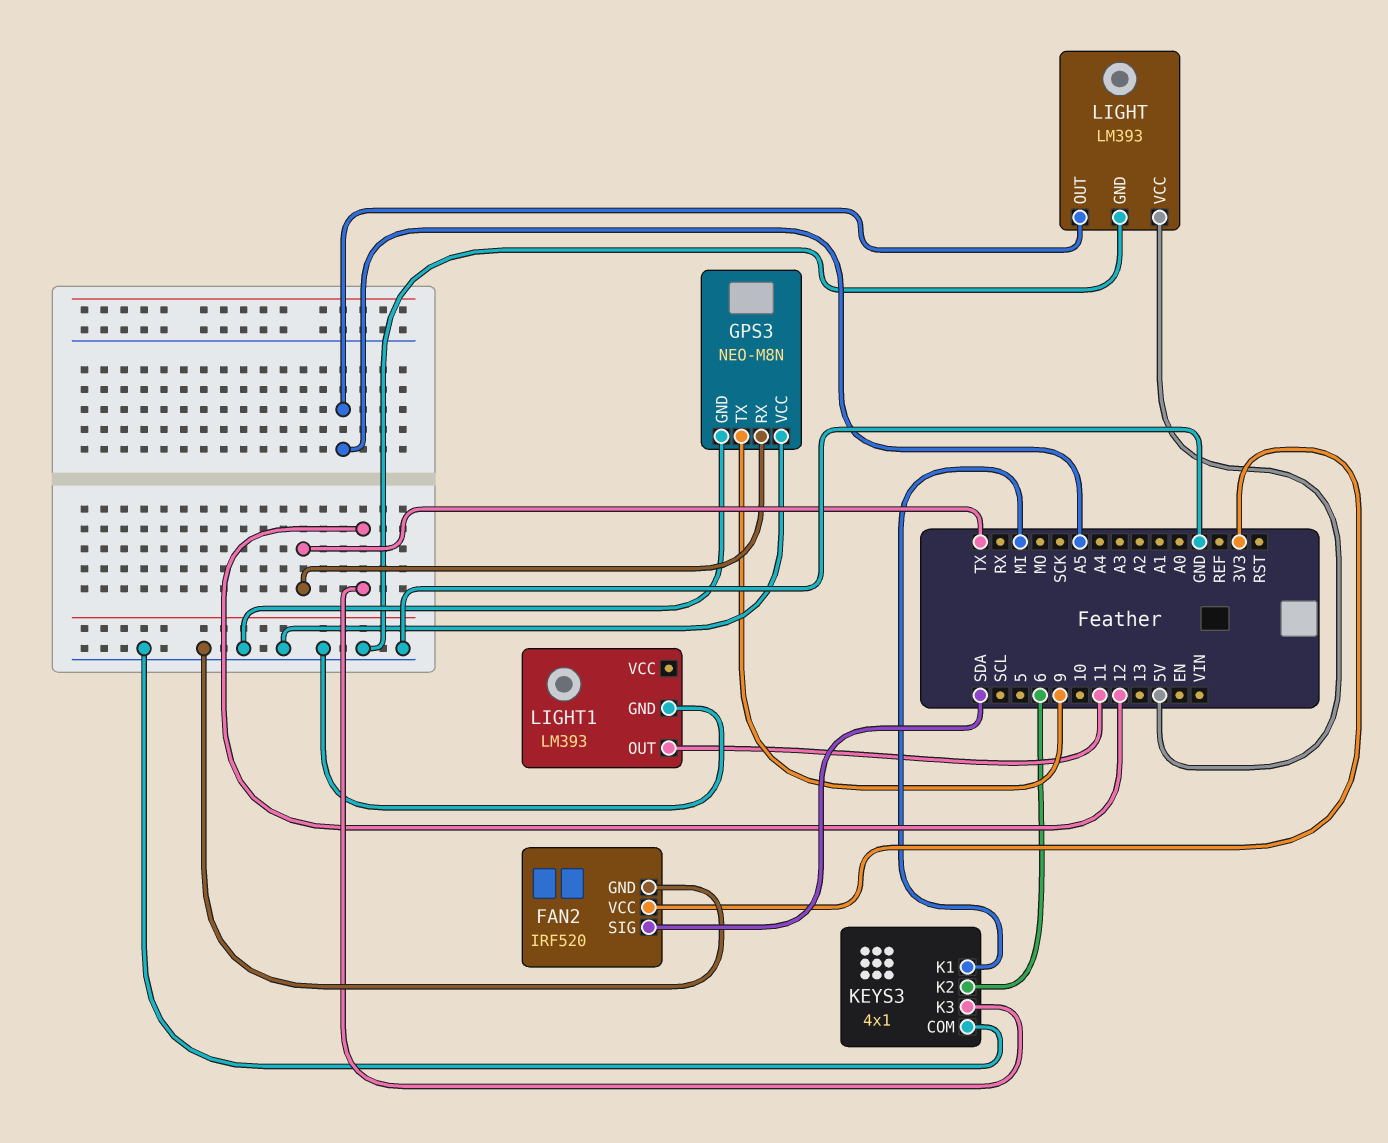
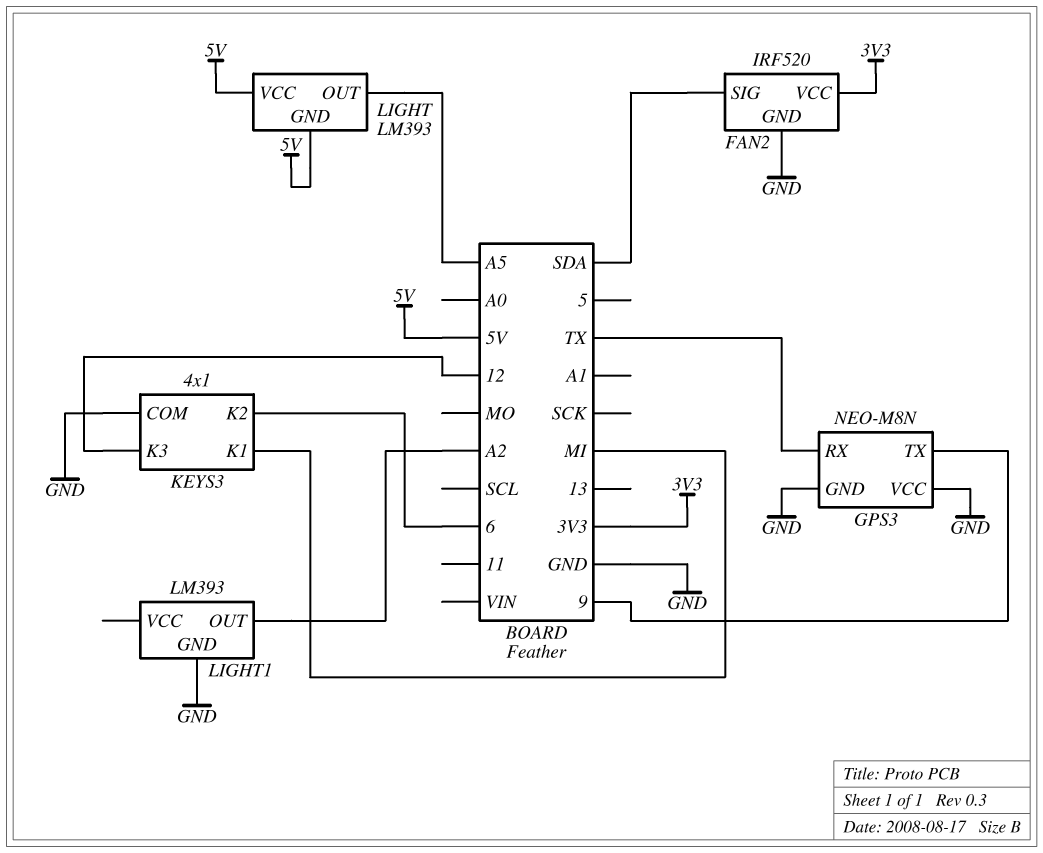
LIGHT pin GND: GND -> 5V
LIGHT1 pin OUT: 11 -> A2

